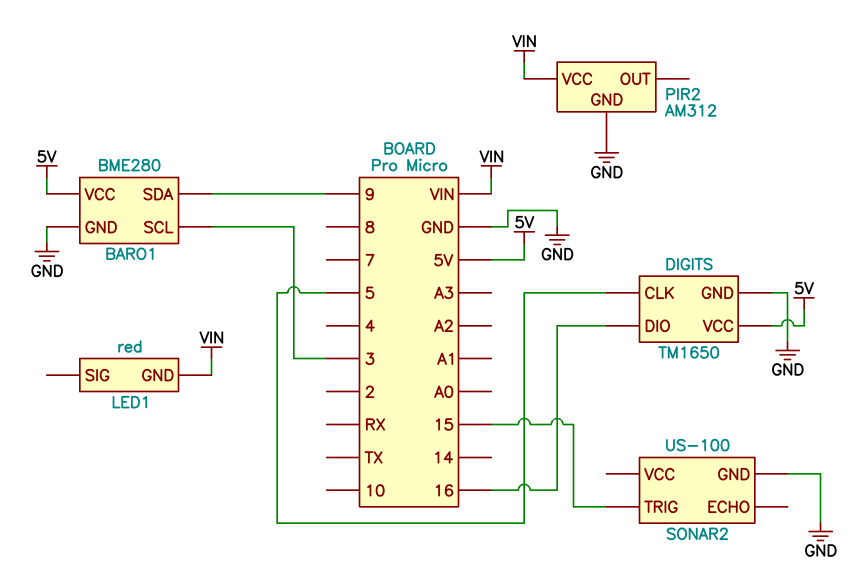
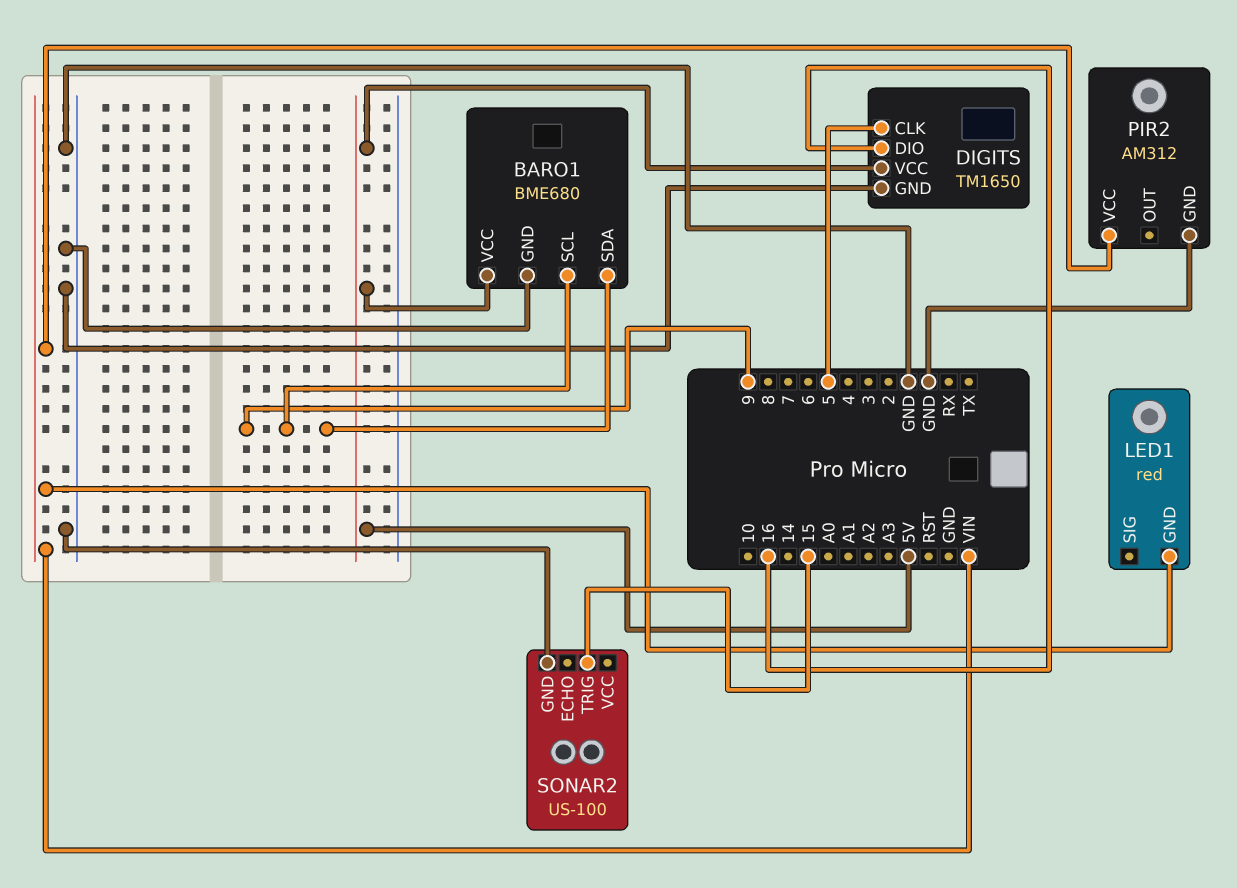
BARO1: BME280 -> BME680
BARO1 pin SCL: 3 -> 9

